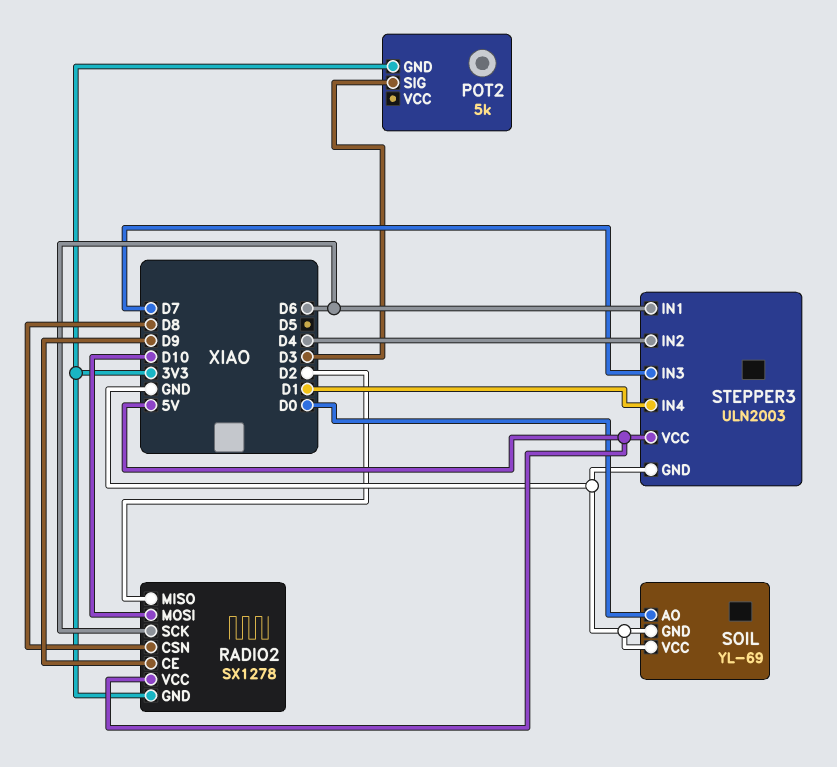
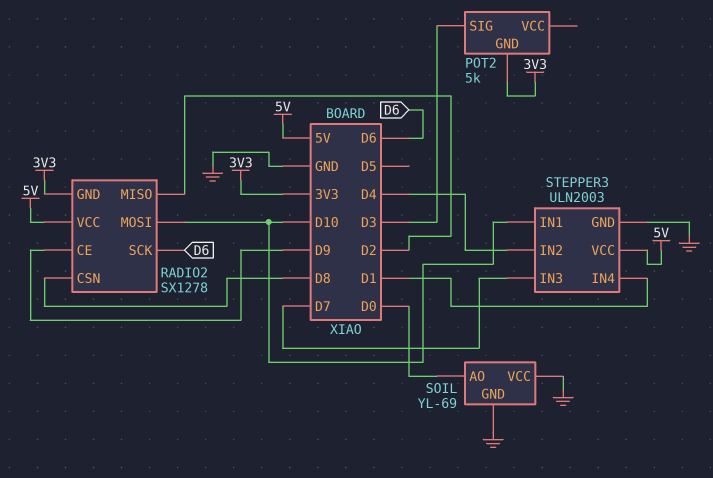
STEPPER3 pin IN1: D6 -> D10

